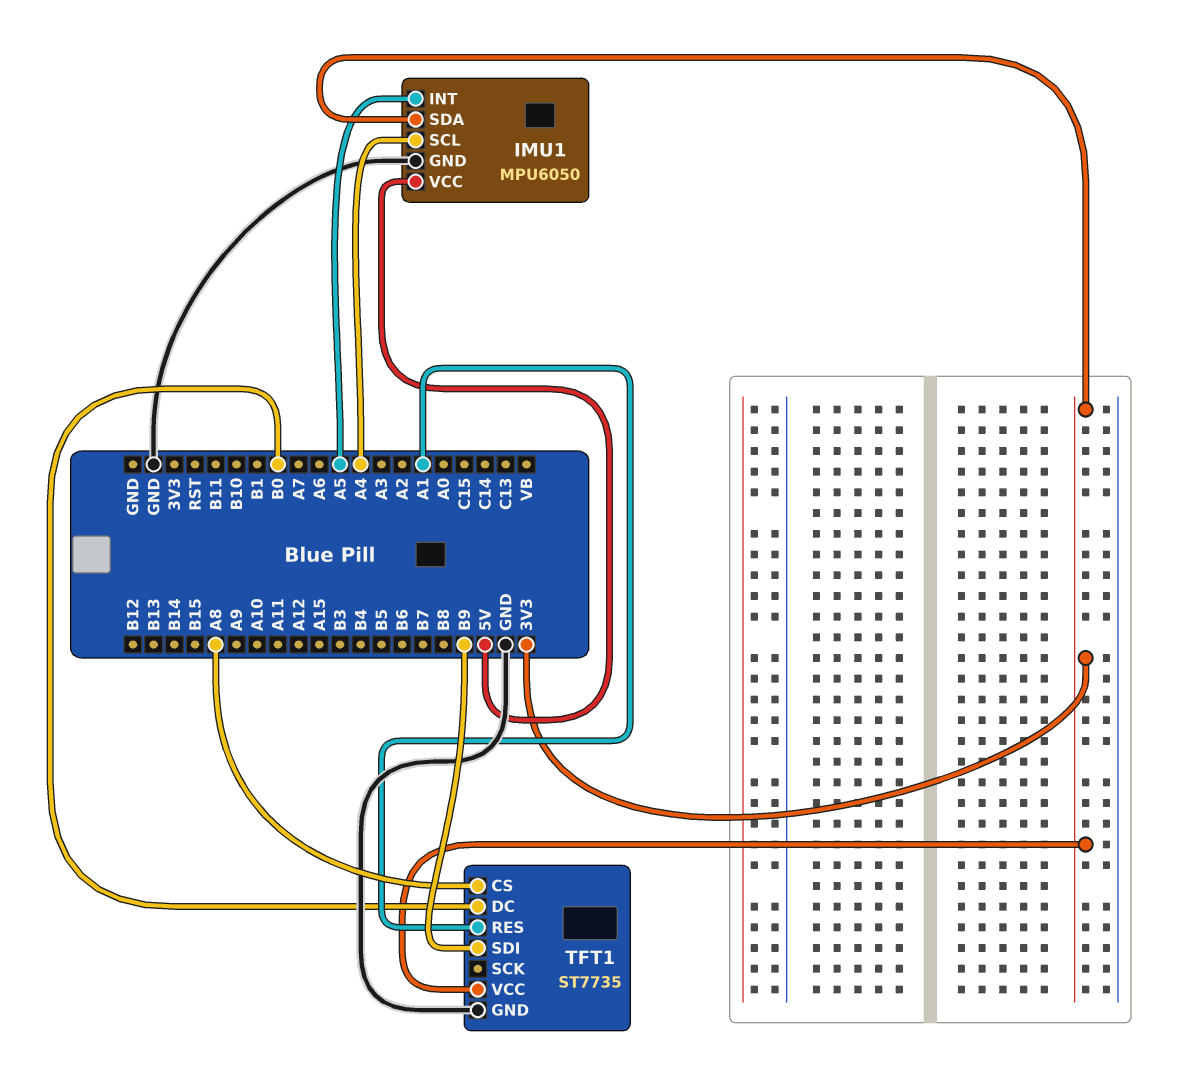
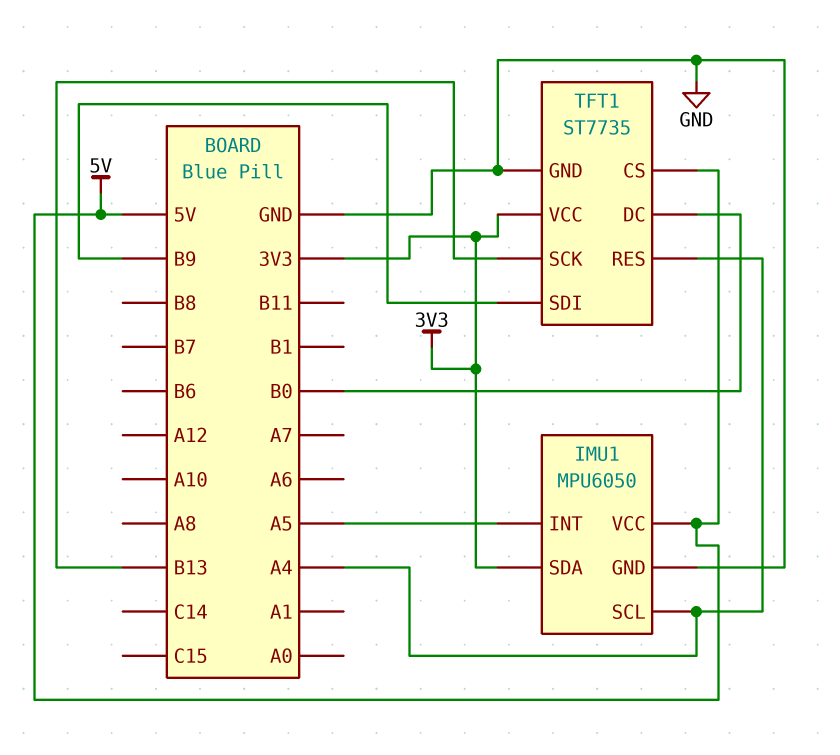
TFT1 pin CS: A8 -> 5V
TFT1 pin RES: A1 -> A4
TFT1 pin SCK: none -> B13

